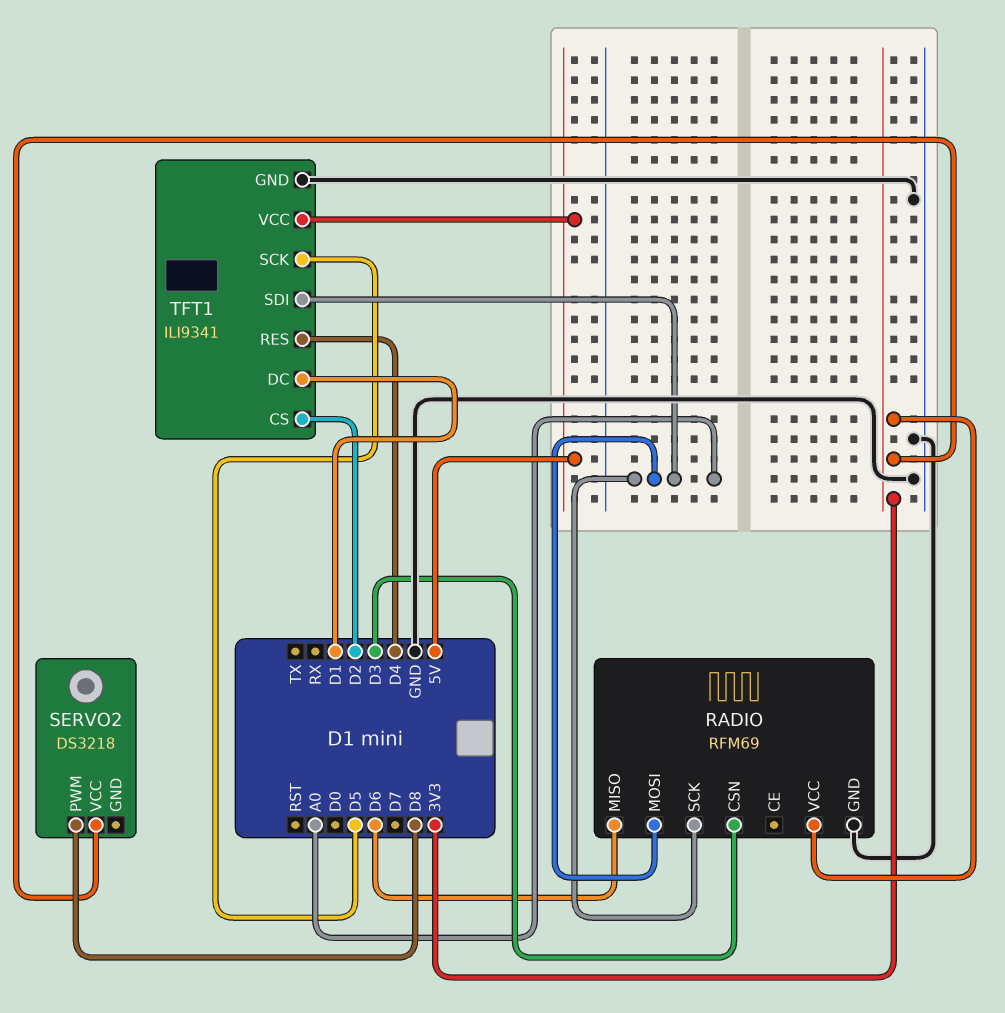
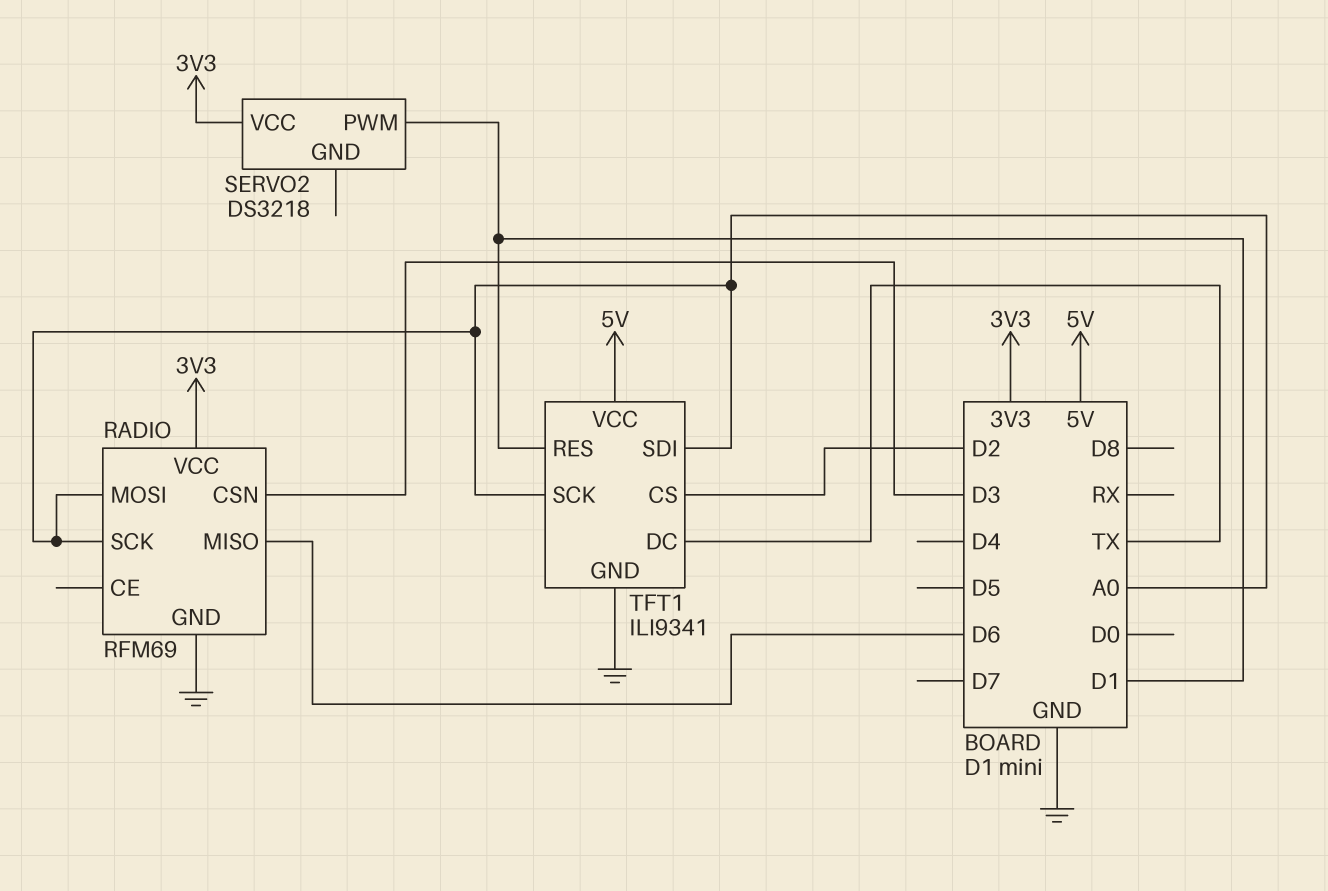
SERVO2 pin PWM: D8 -> D1
TFT1 pin DC: D1 -> TX
TFT1 pin RES: D4 -> D1
TFT1 pin SCK: D5 -> A0

